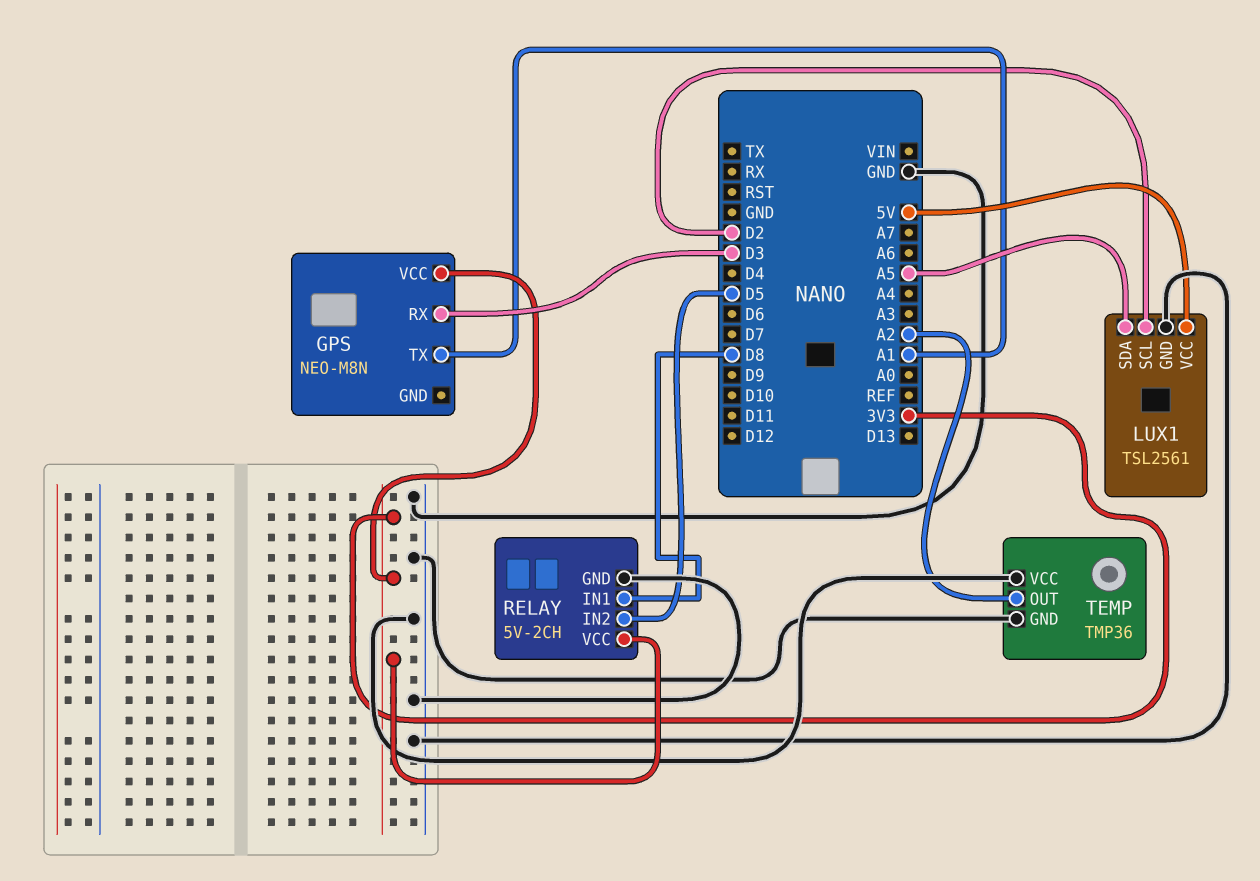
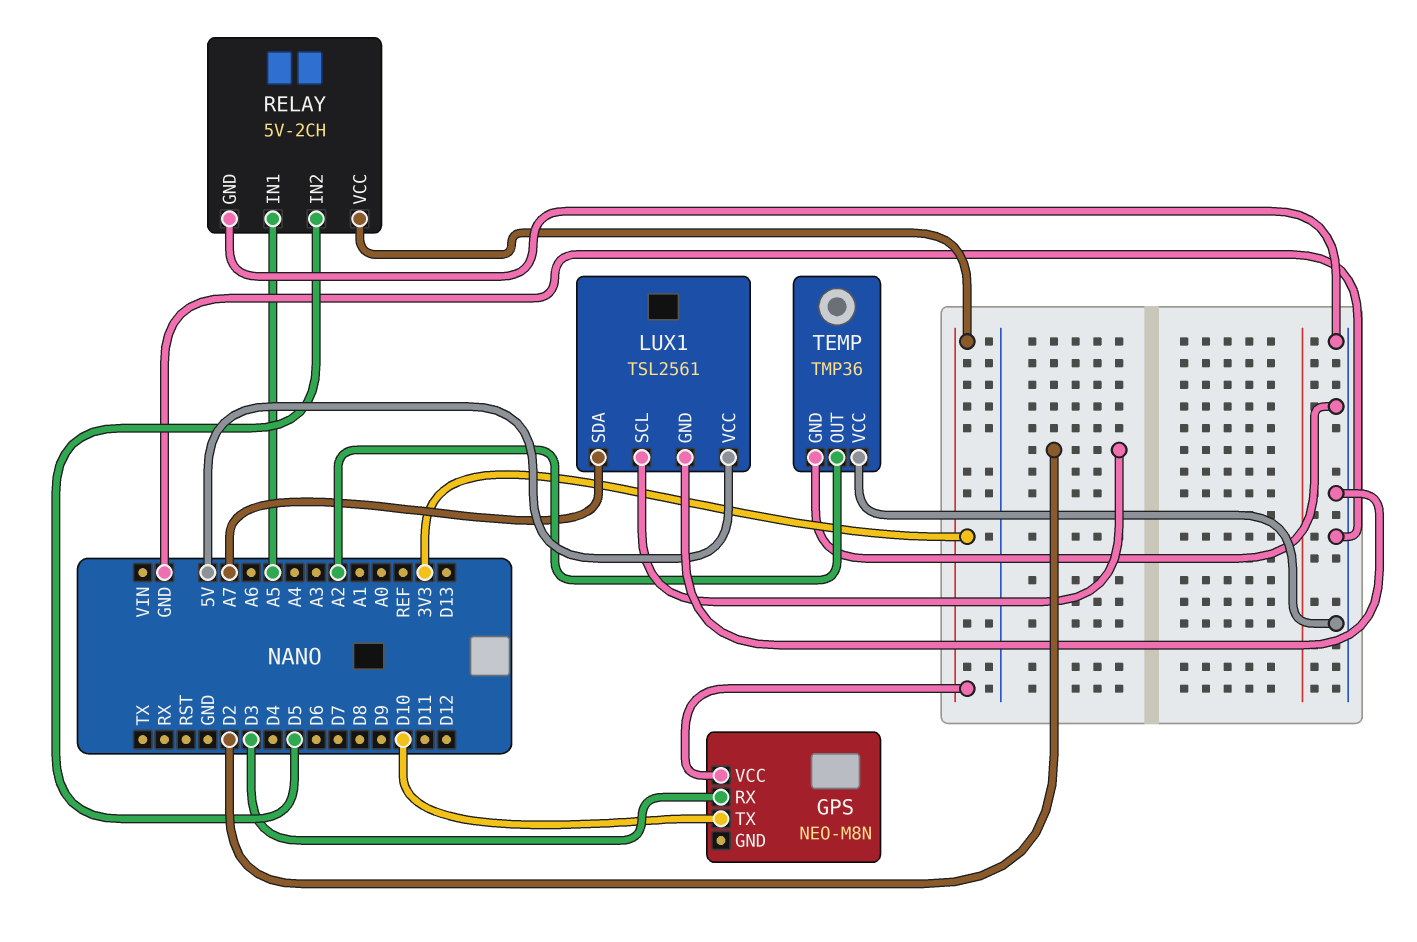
GPS pin TX: A1 -> D10
LUX1 pin SDA: A5 -> A7
RELAY pin IN1: D8 -> A5

